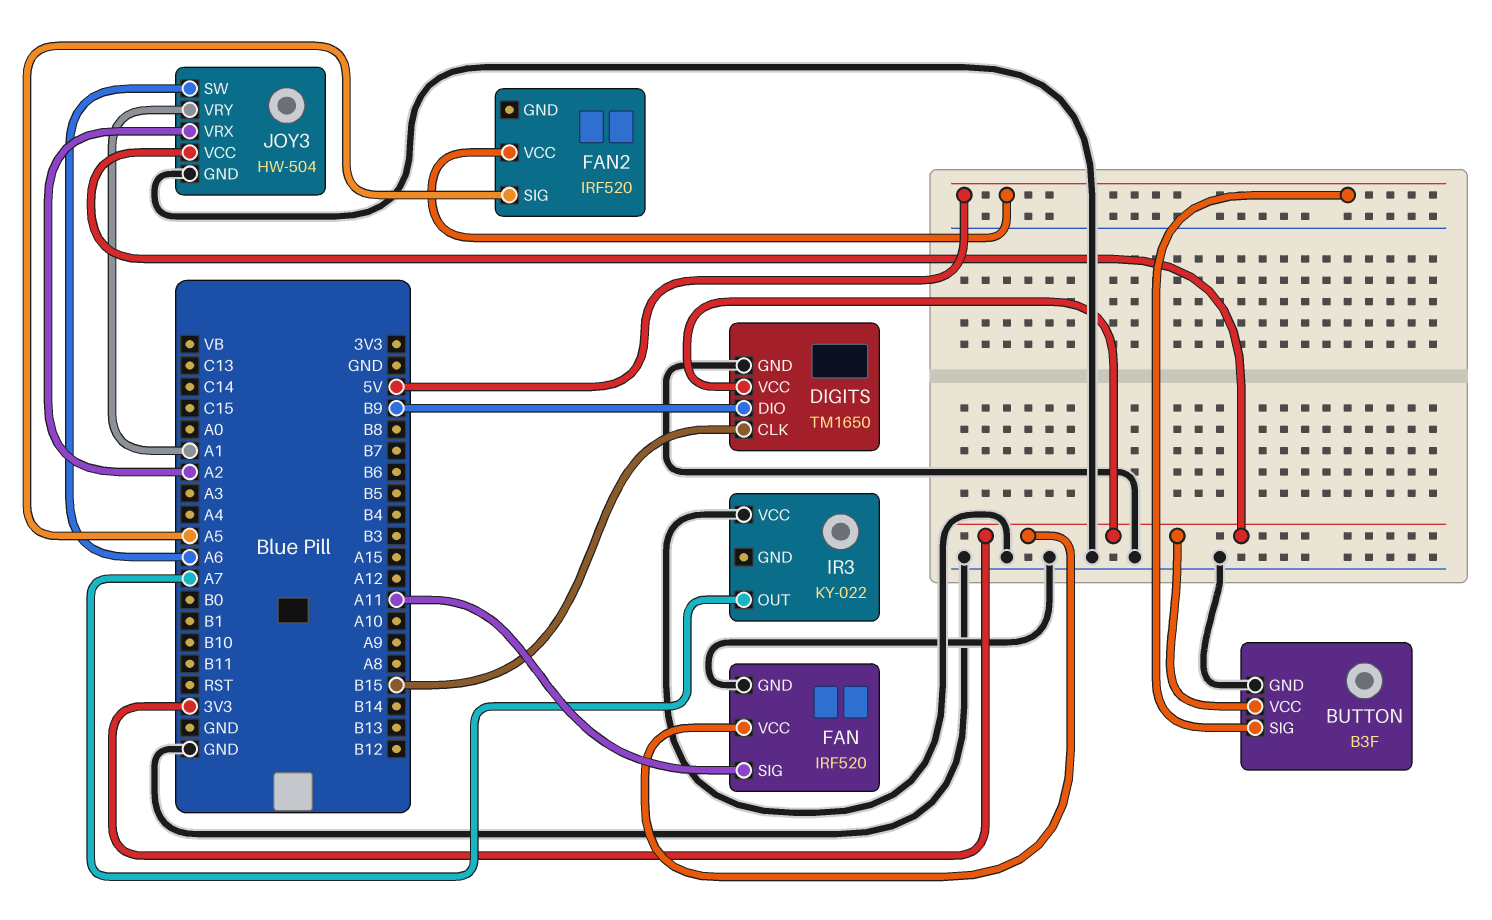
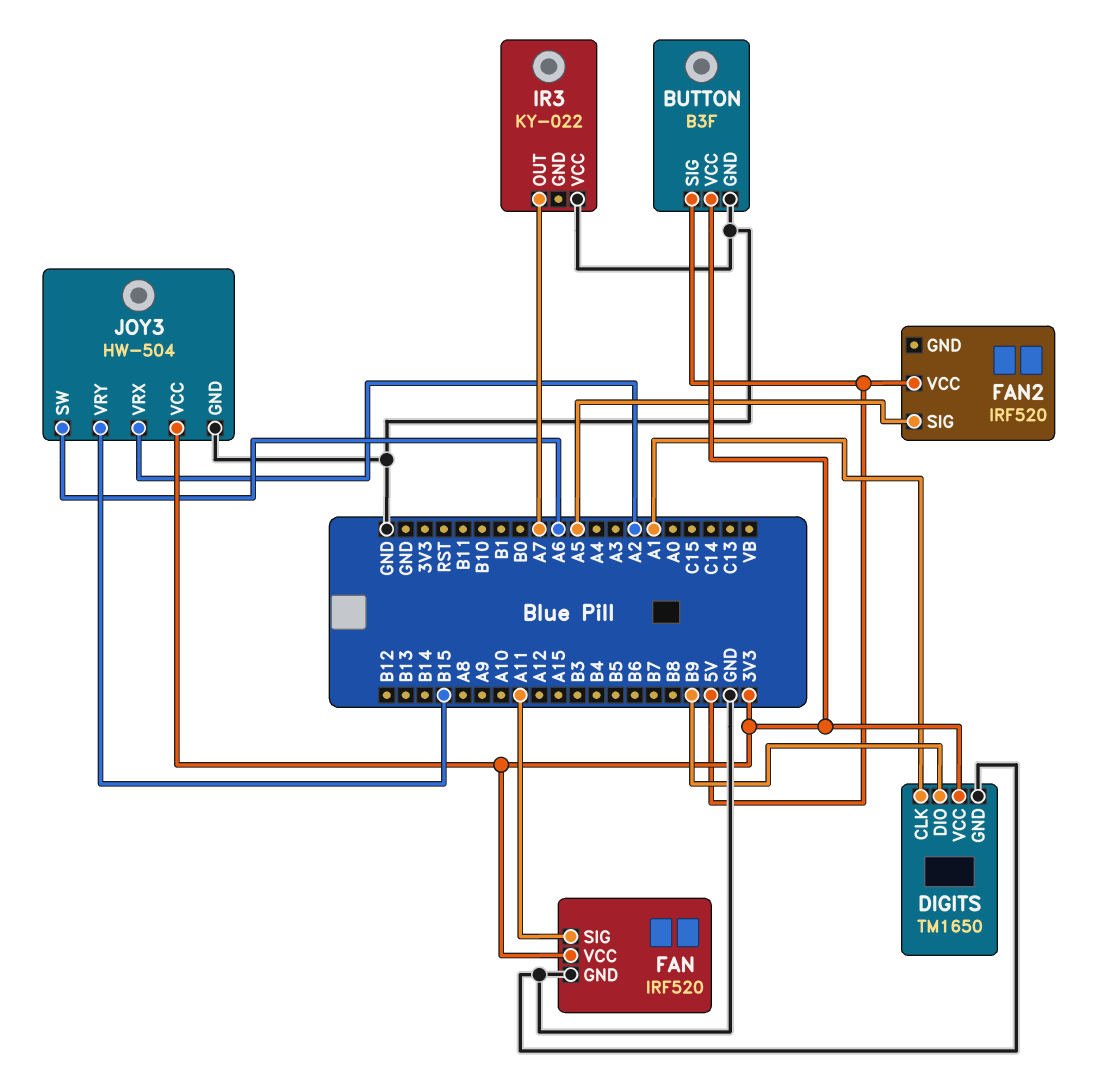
DIGITS pin CLK: B15 -> A1
JOY3 pin VRY: A1 -> B15

